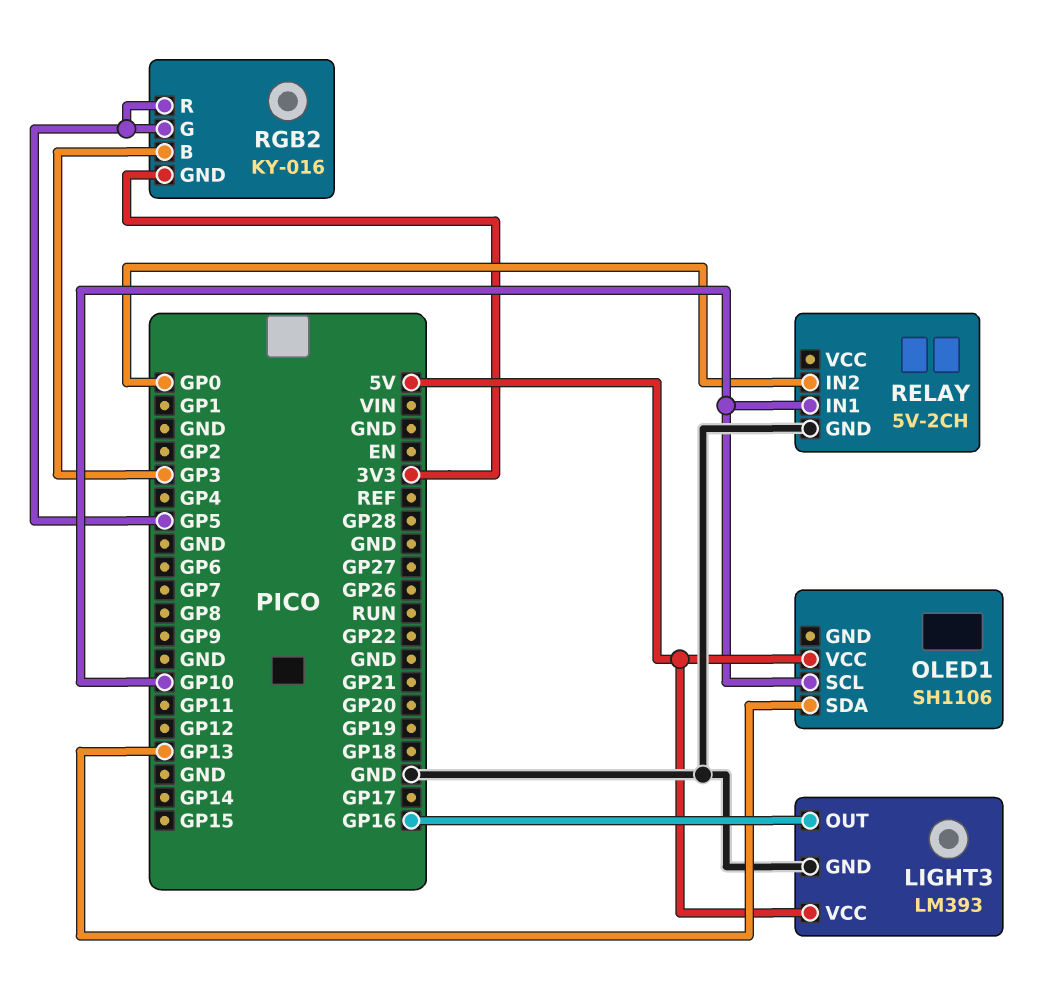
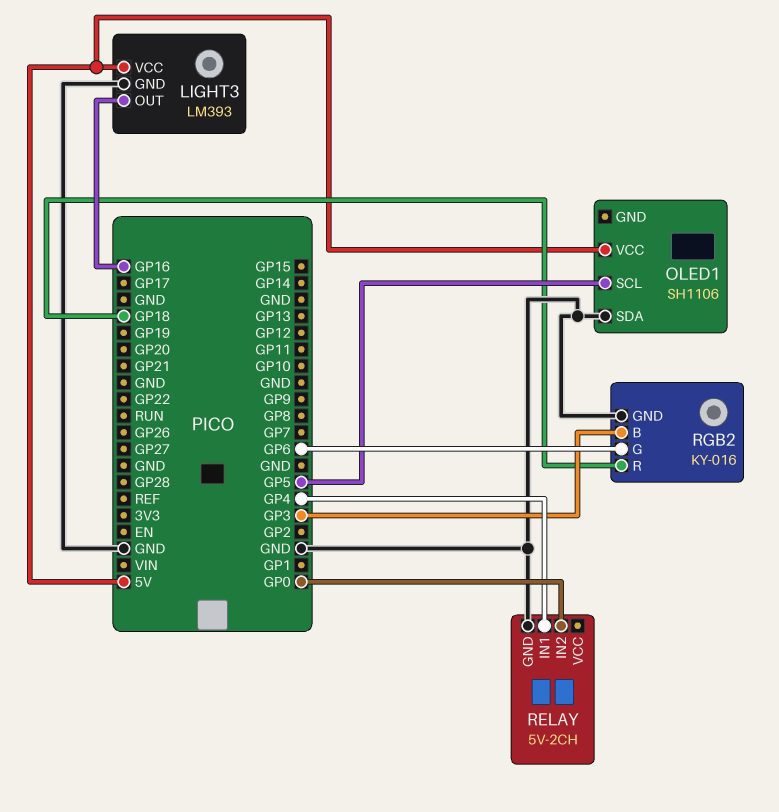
OLED1 pin SCL: GP10 -> GP5
OLED1 pin SDA: GP13 -> GND
RELAY pin IN1: GP10 -> GP4
RGB2 pin G: GP5 -> GP6
RGB2 pin GND: 3V3 -> GND
RGB2 pin R: GP5 -> GP18

